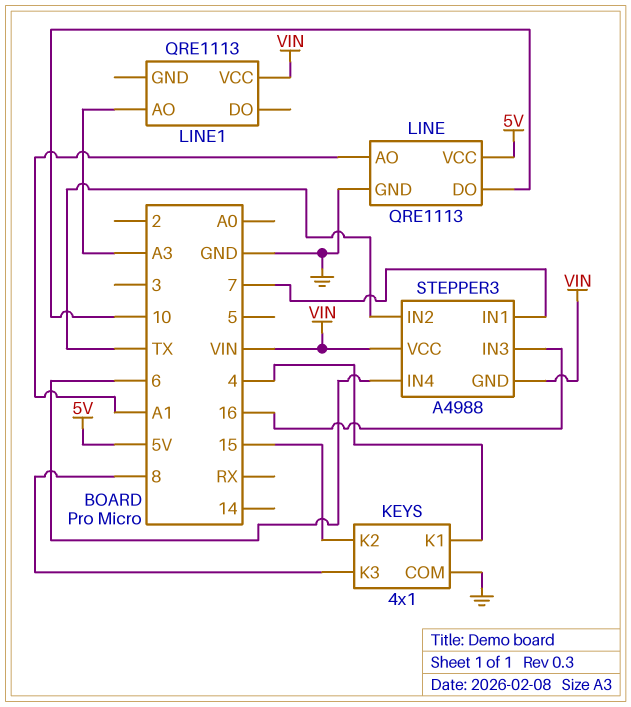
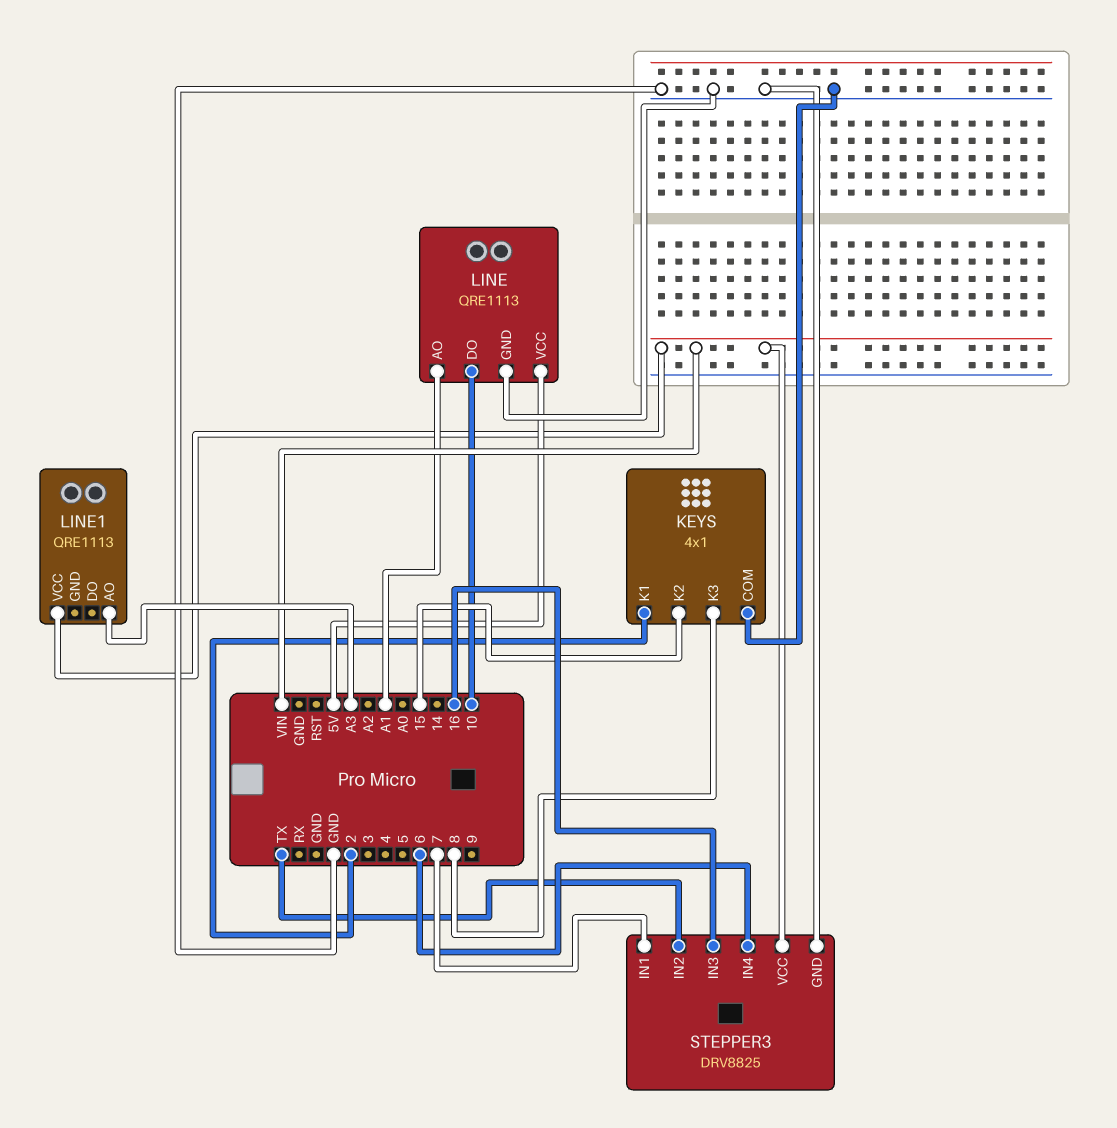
KEYS pin K1: 4 -> 2
STEPPER3: A4988 -> DRV8825
STEPPER3 pin GND: VIN -> GND

